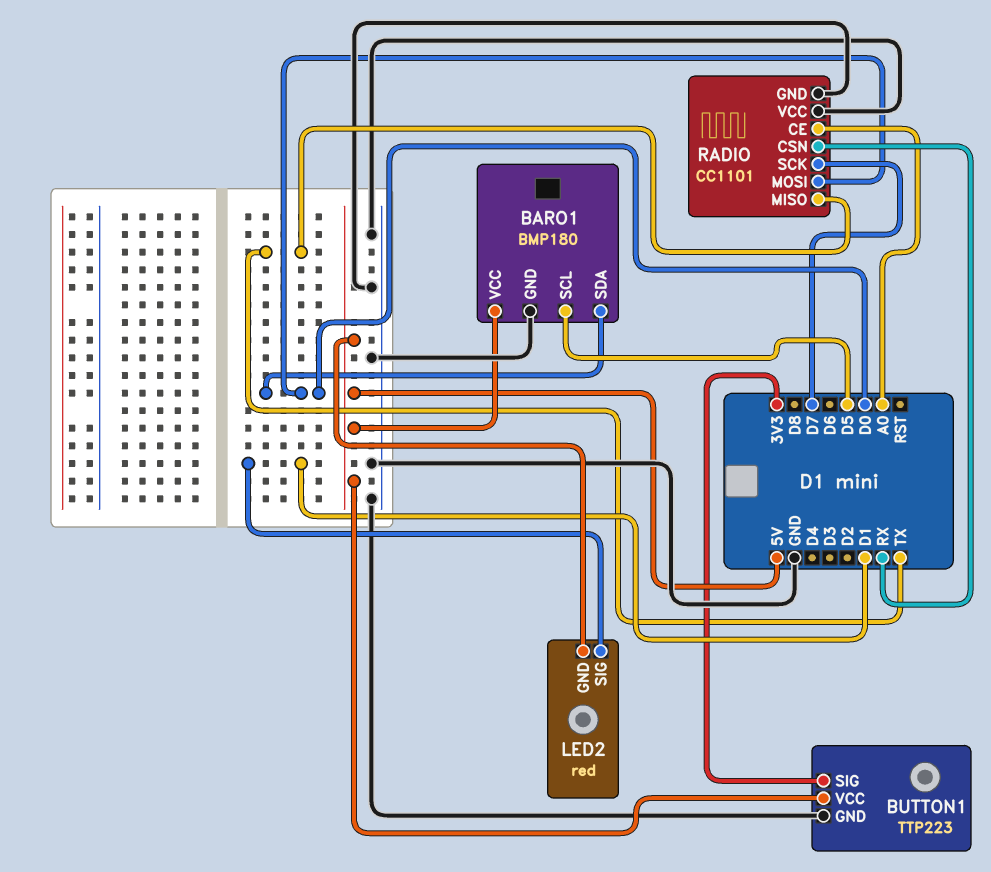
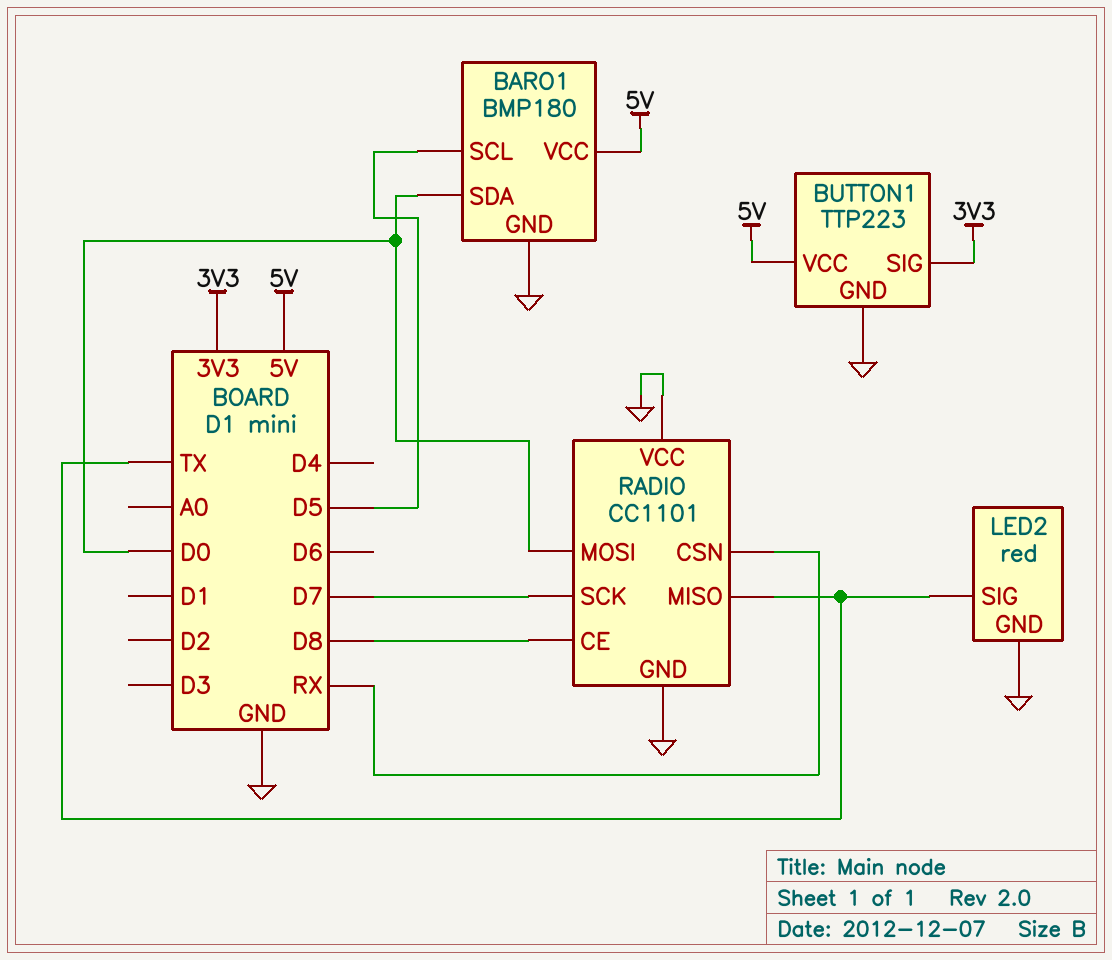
LED2 pin GND: 5V -> GND
LED2 pin SIG: D1 -> TX
RADIO pin CE: A0 -> D8

